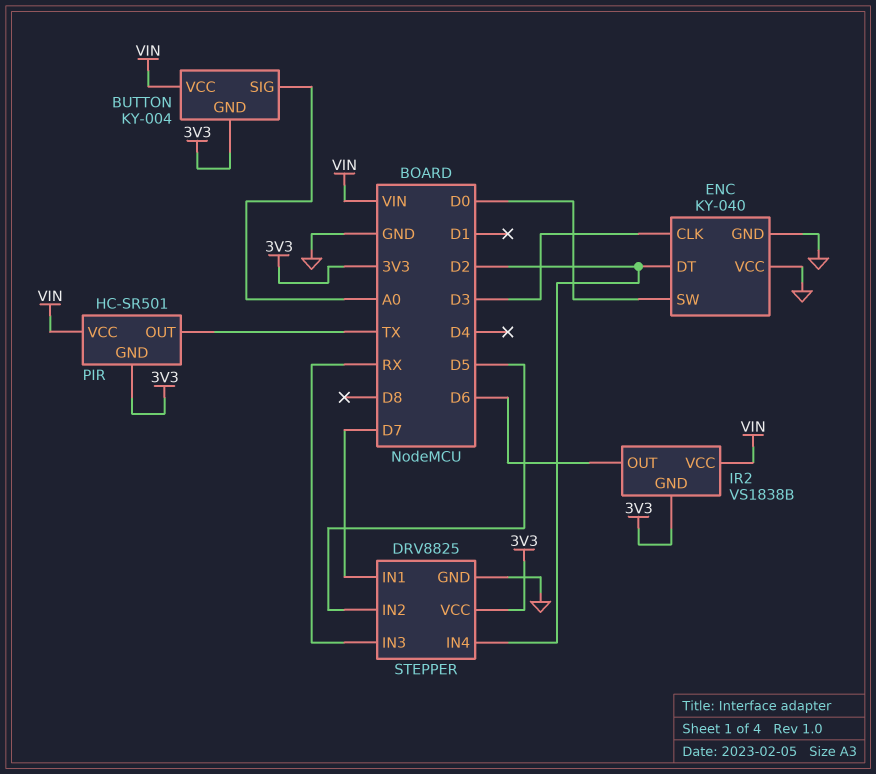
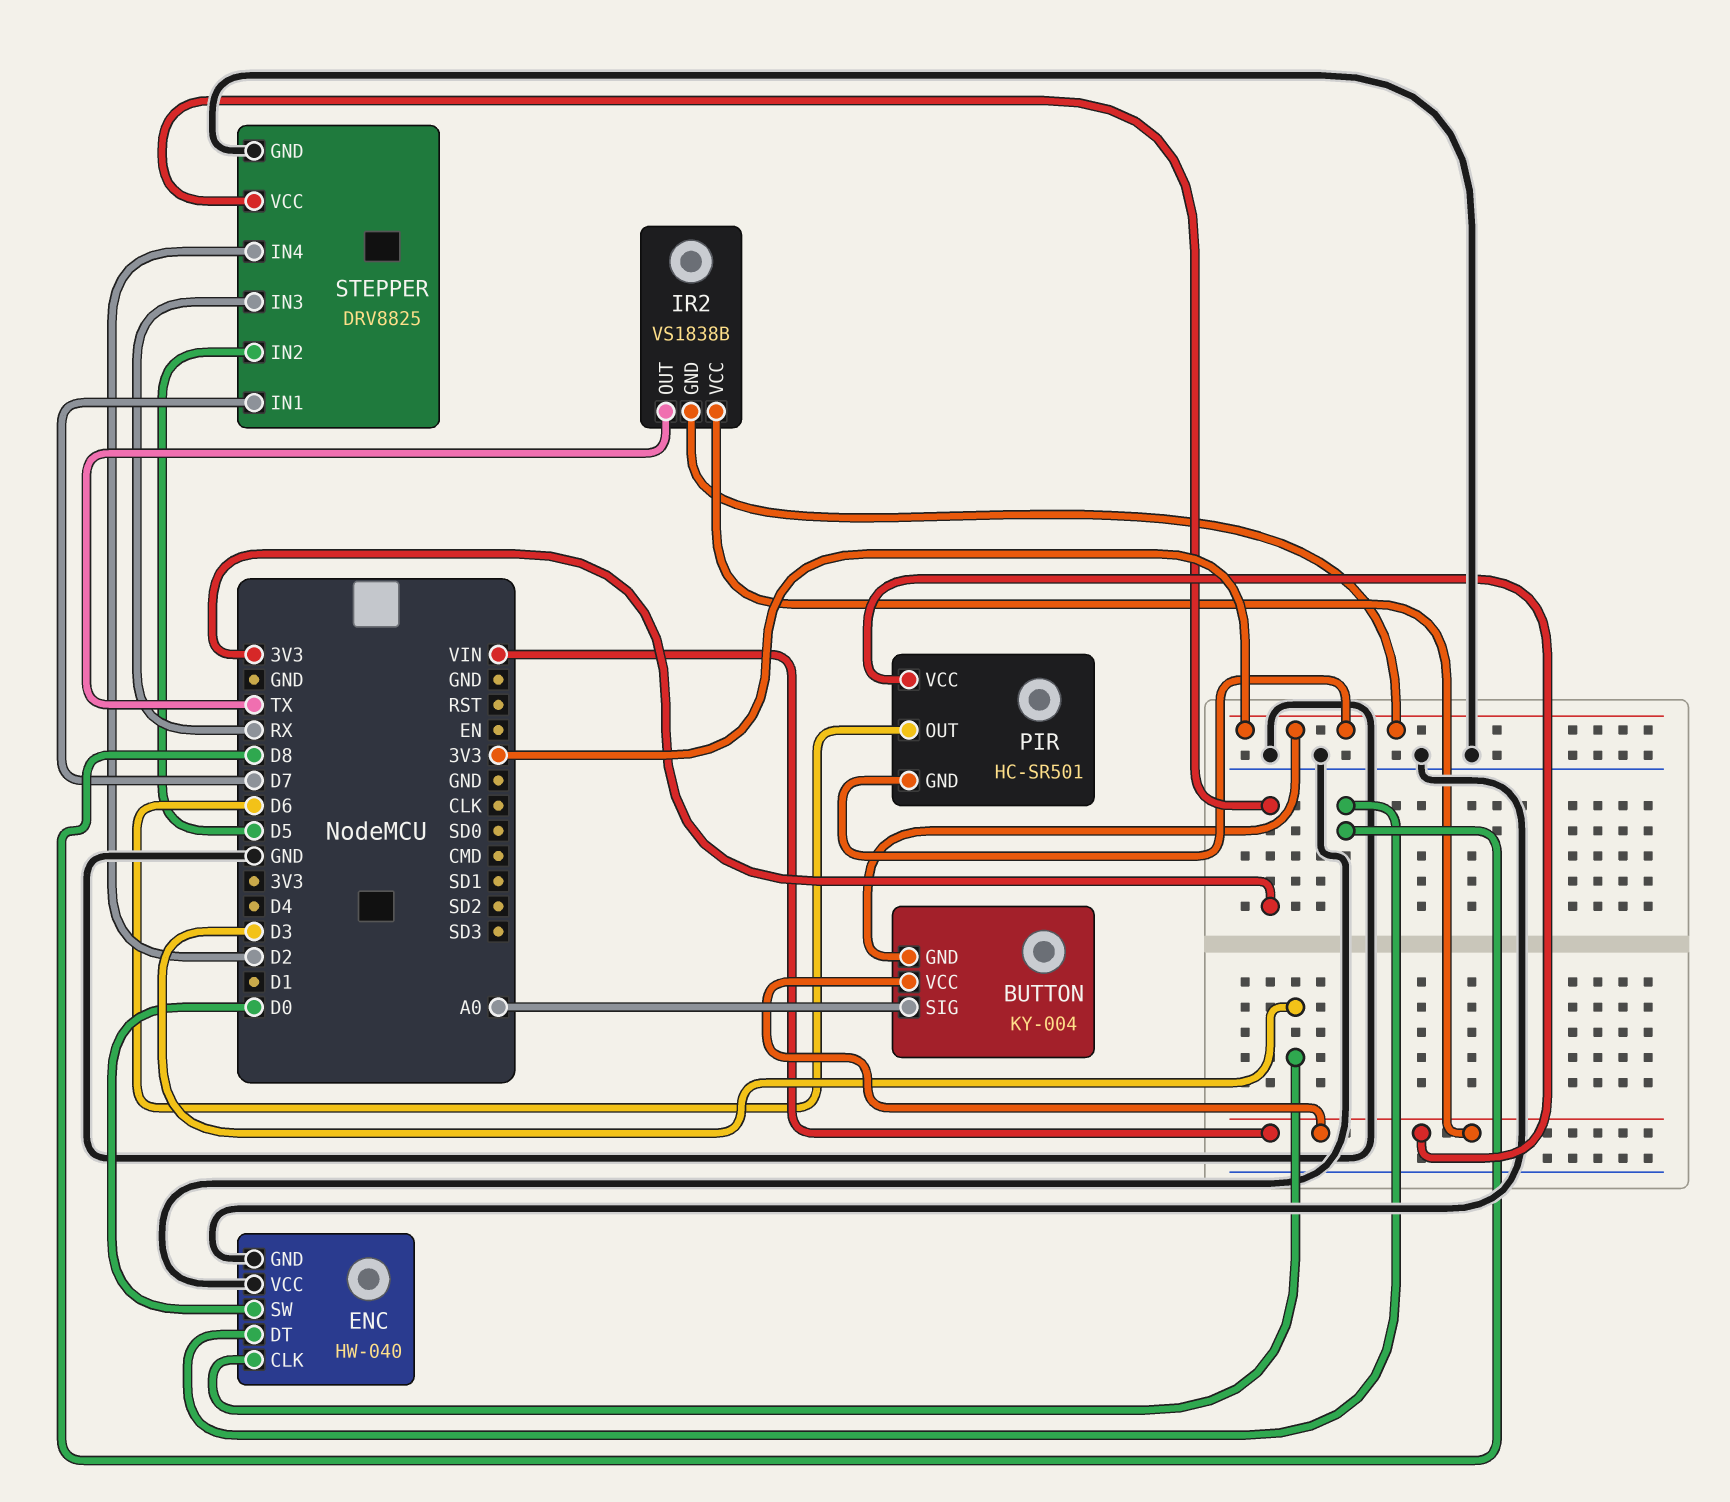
ENC: KY-040 -> HW-040
ENC pin DT: D2 -> D8
IR2 pin OUT: D6 -> TX
PIR pin OUT: TX -> D6

